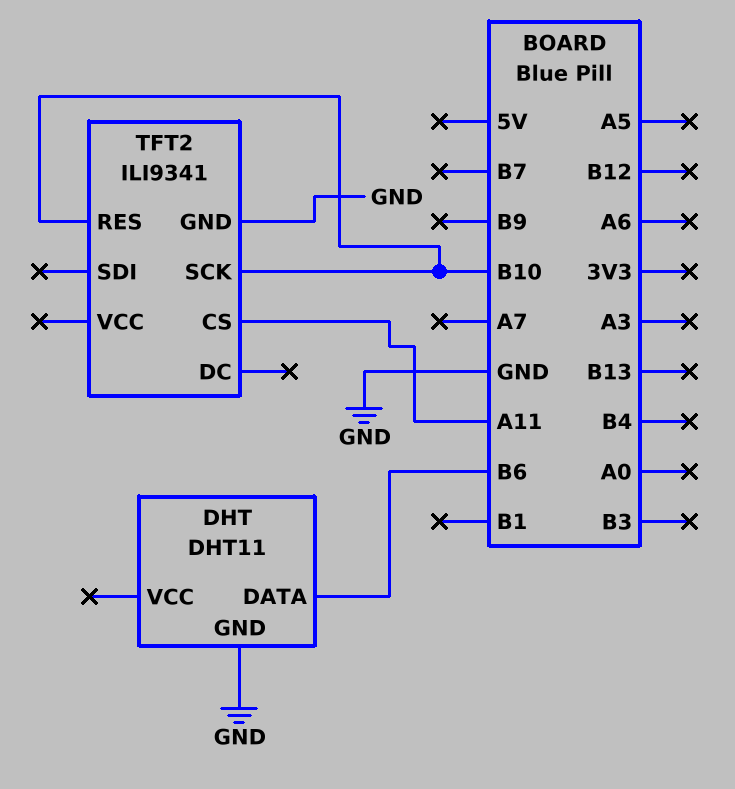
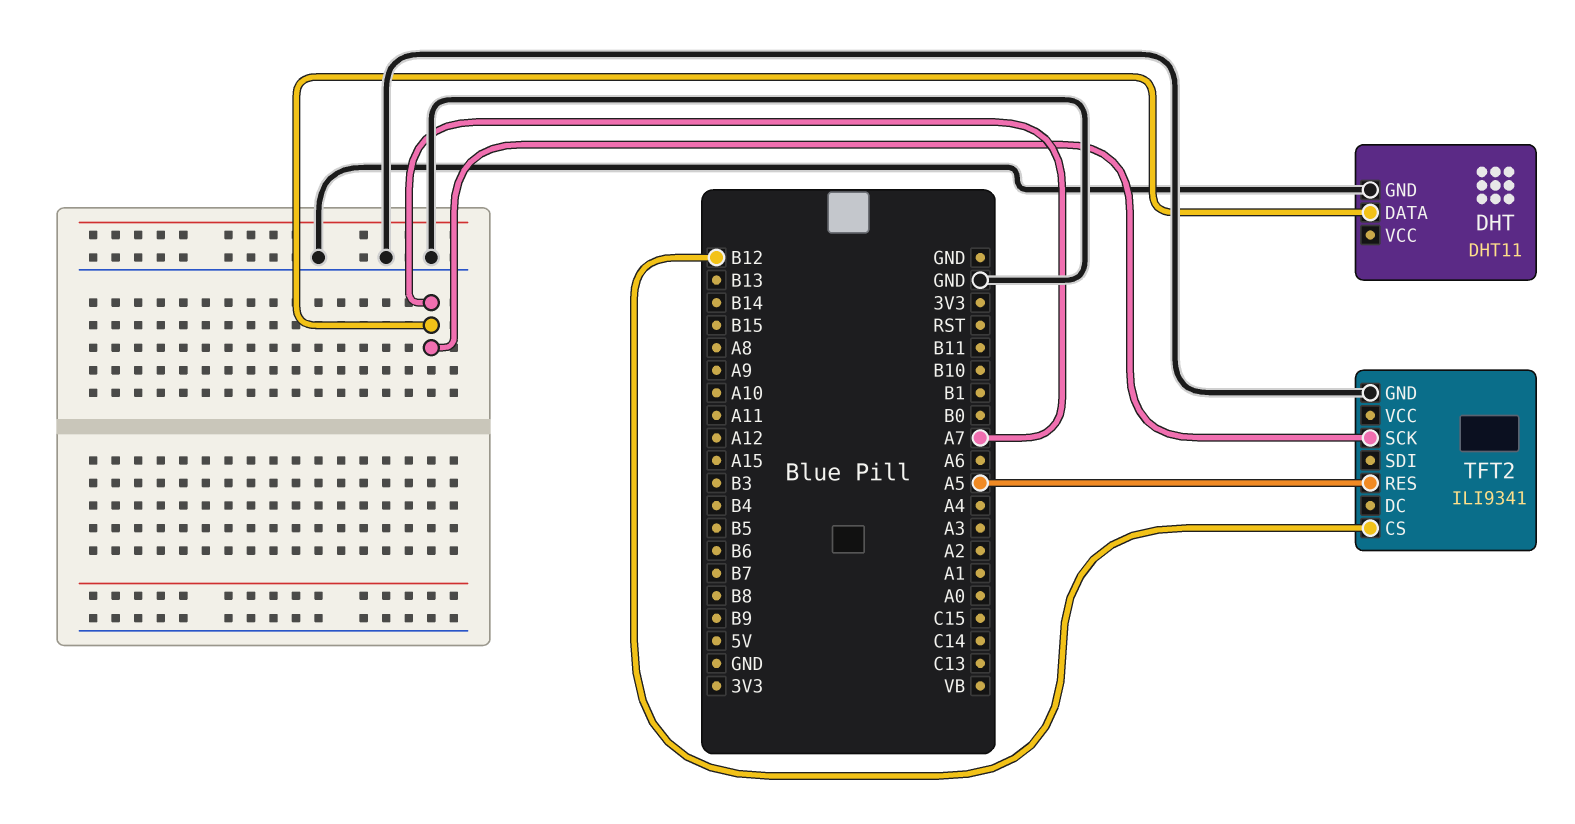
DHT pin DATA: B6 -> A7
TFT2 pin CS: A11 -> B12
TFT2 pin RES: B10 -> A5
TFT2 pin SCK: B10 -> A7

